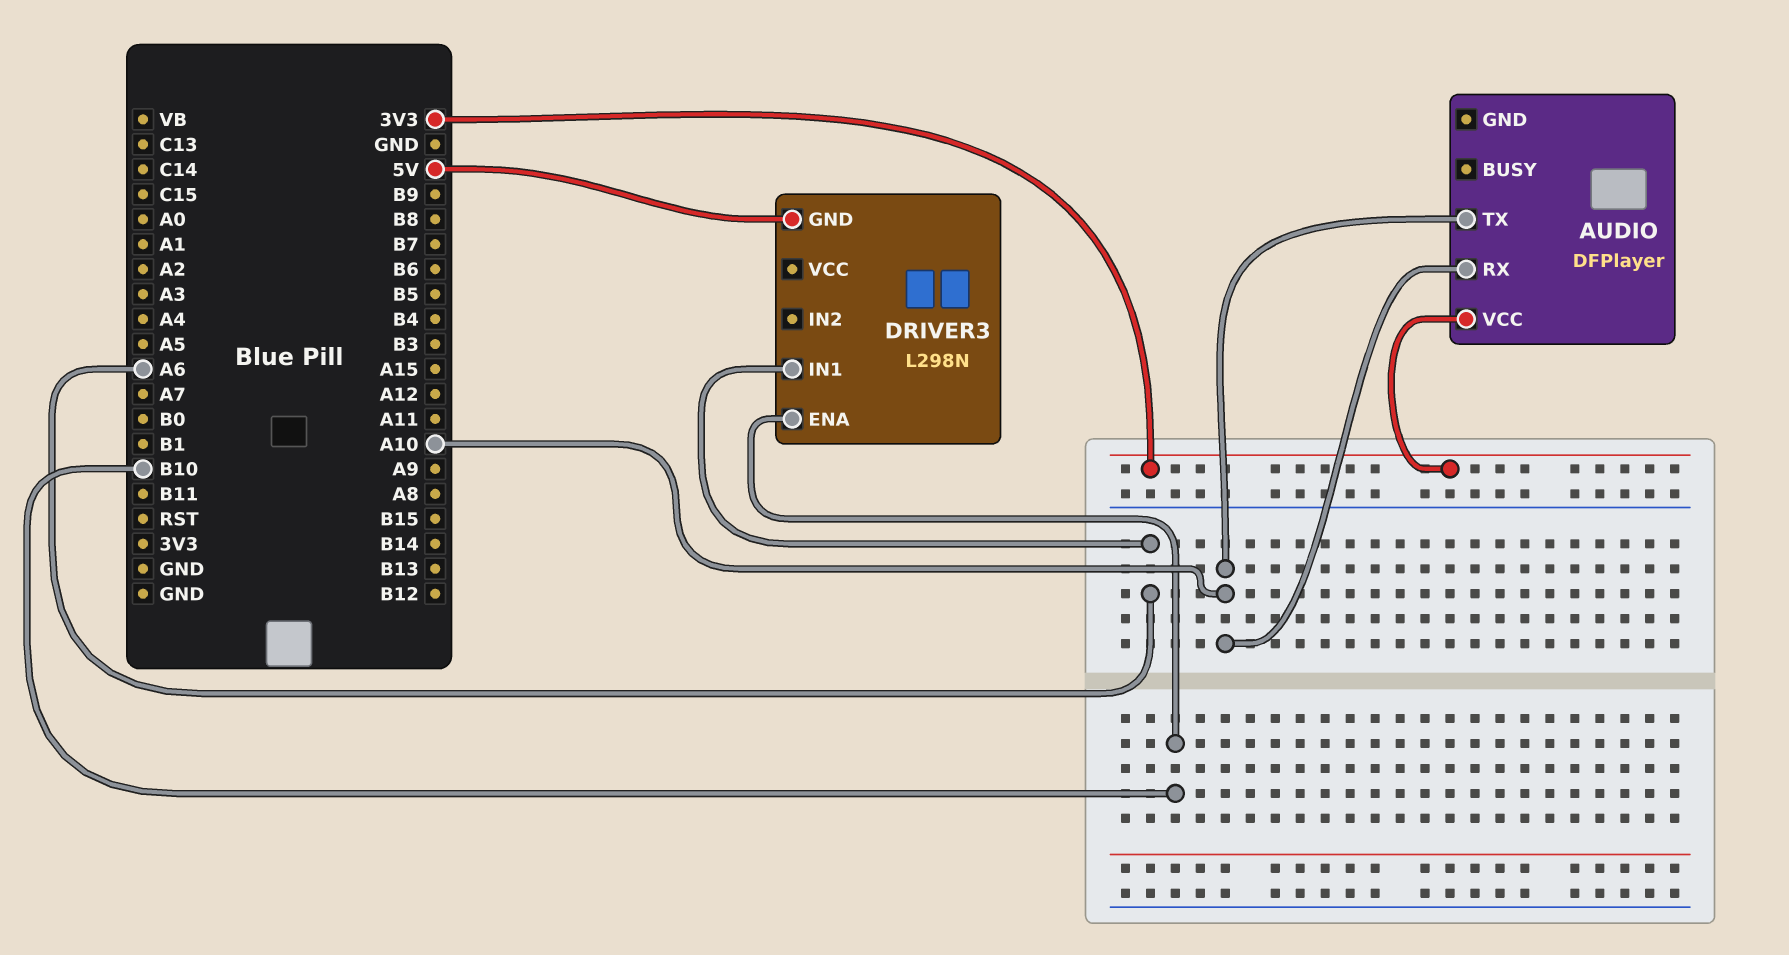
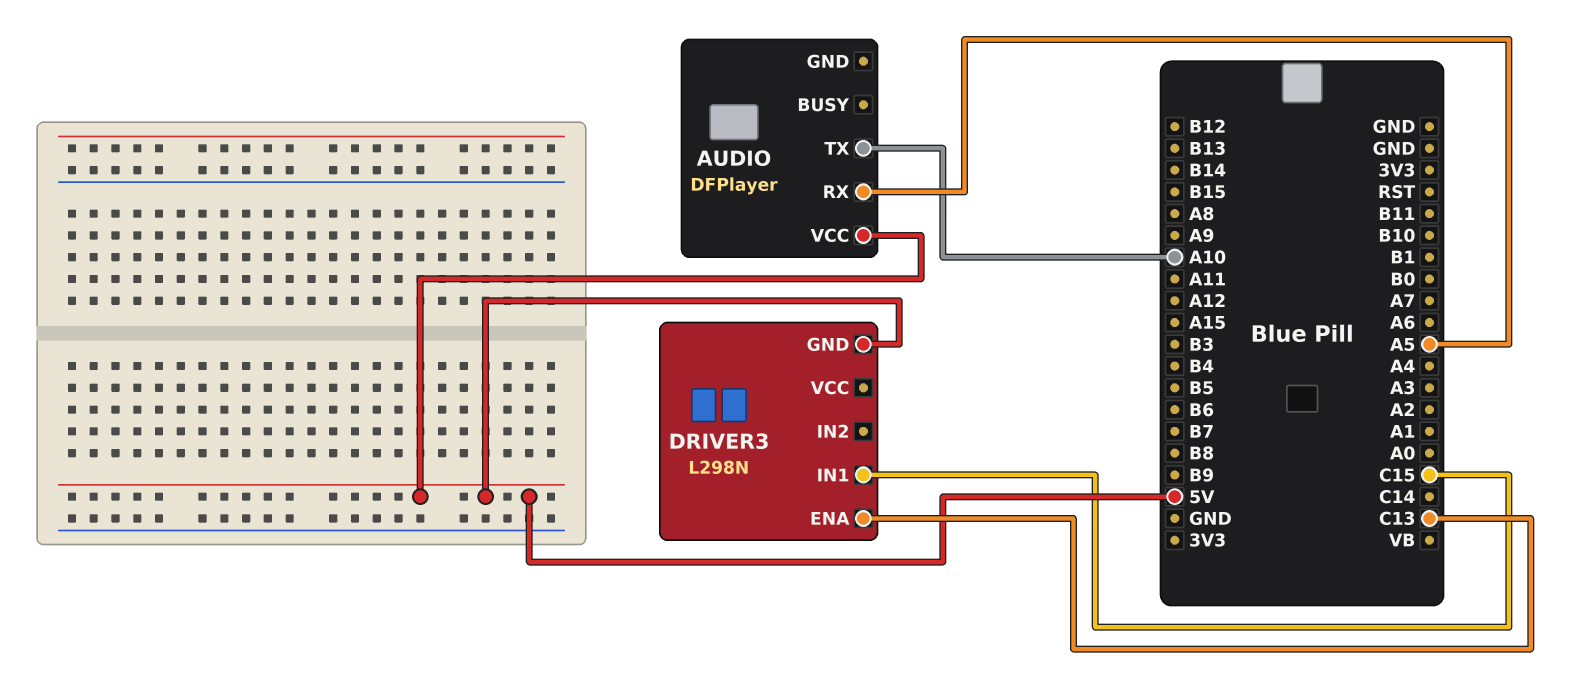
AUDIO pin RX: A10 -> A5
AUDIO pin VCC: 3V3 -> 5V
DRIVER3 pin ENA: B10 -> C13
DRIVER3 pin IN1: A6 -> C15

